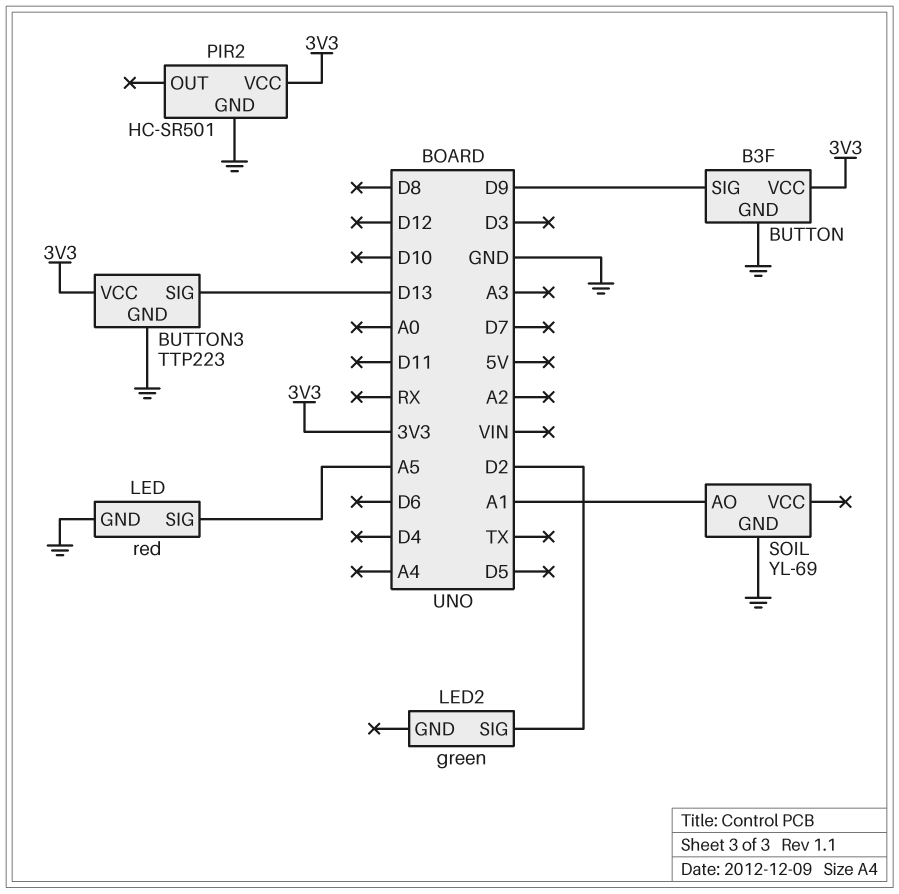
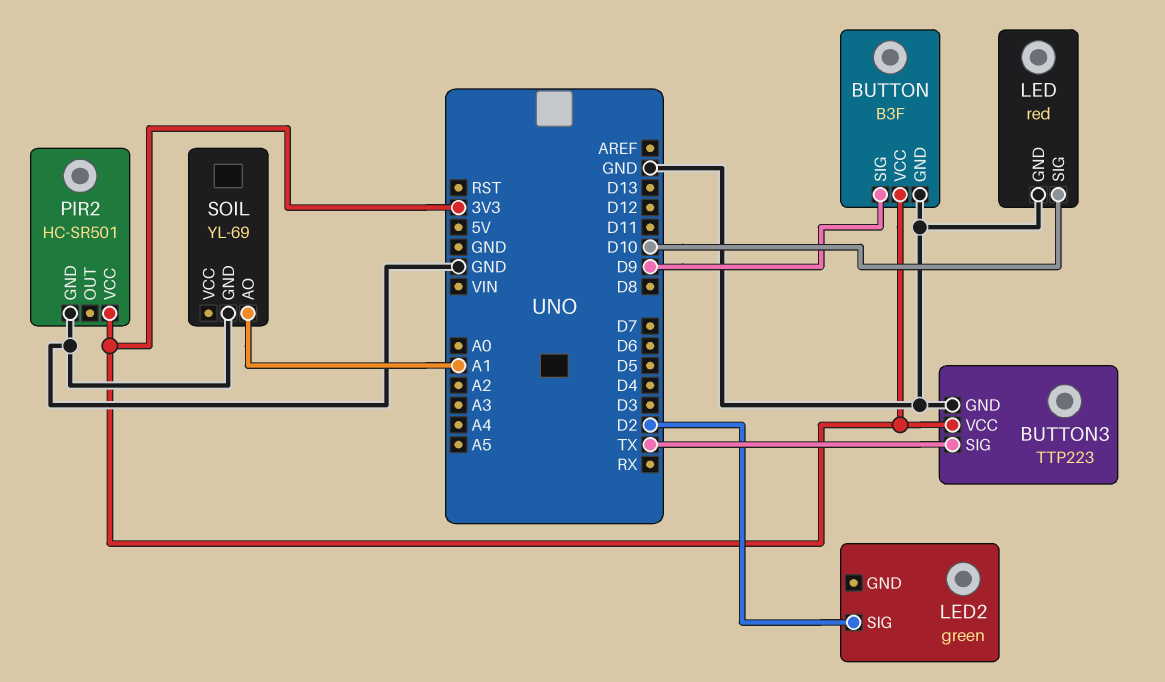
BUTTON3 pin SIG: D13 -> TX
LED pin SIG: A5 -> D10

